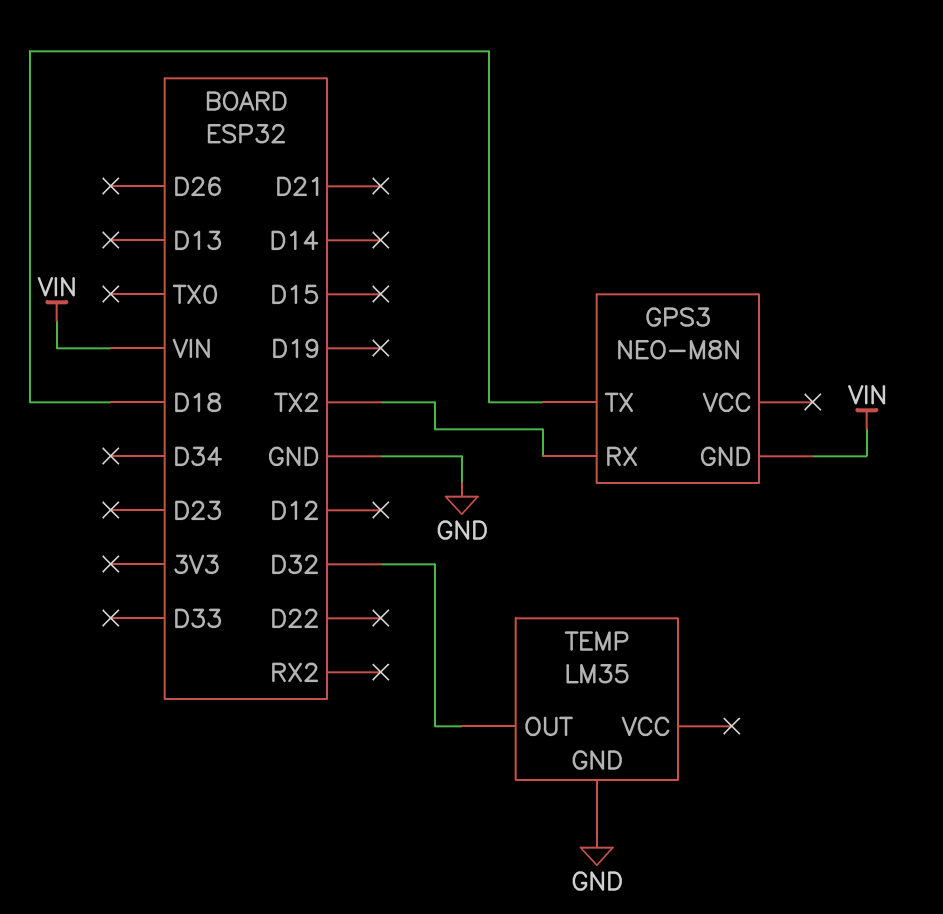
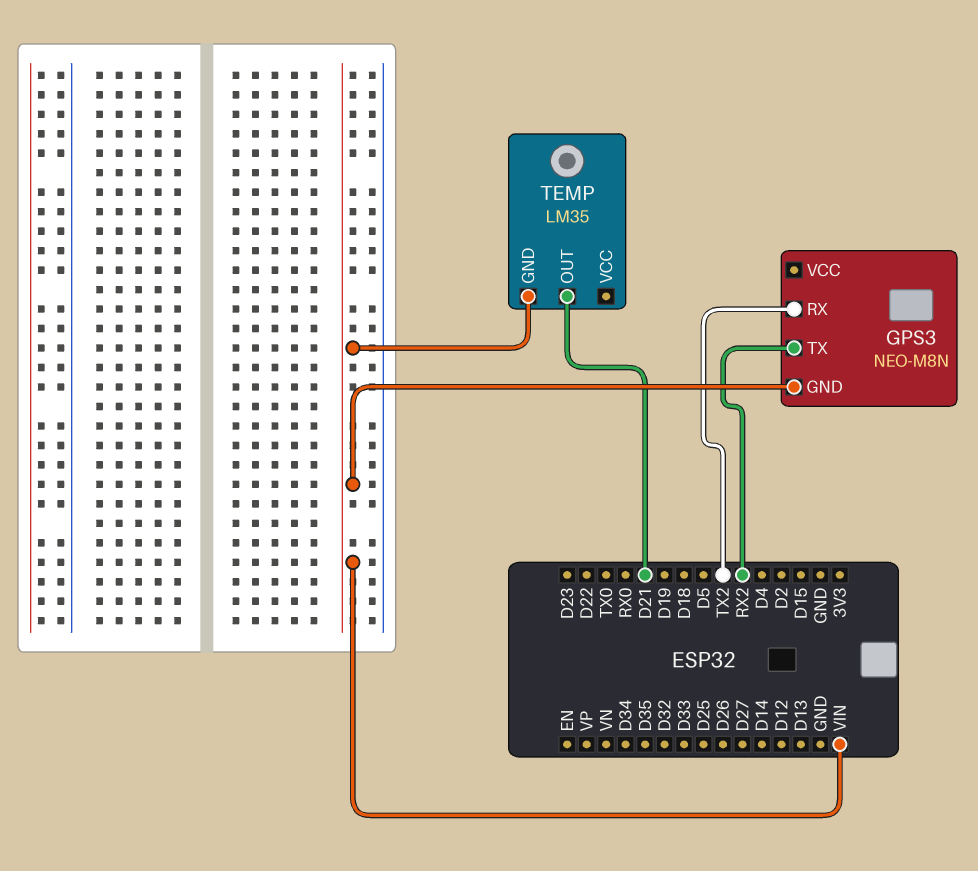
GPS3 pin TX: D18 -> RX2
TEMP pin GND: GND -> VIN
TEMP pin OUT: D32 -> D21

